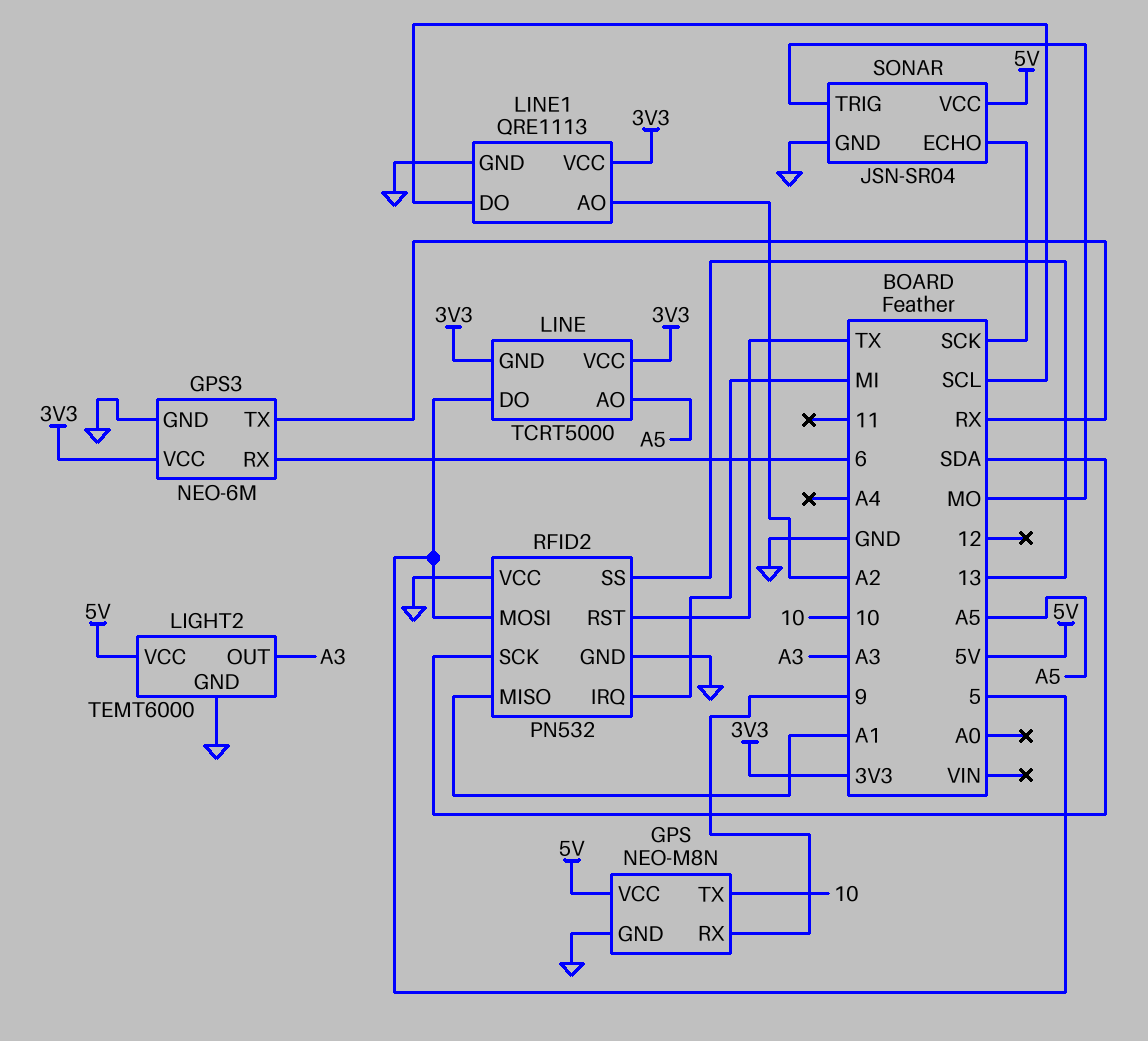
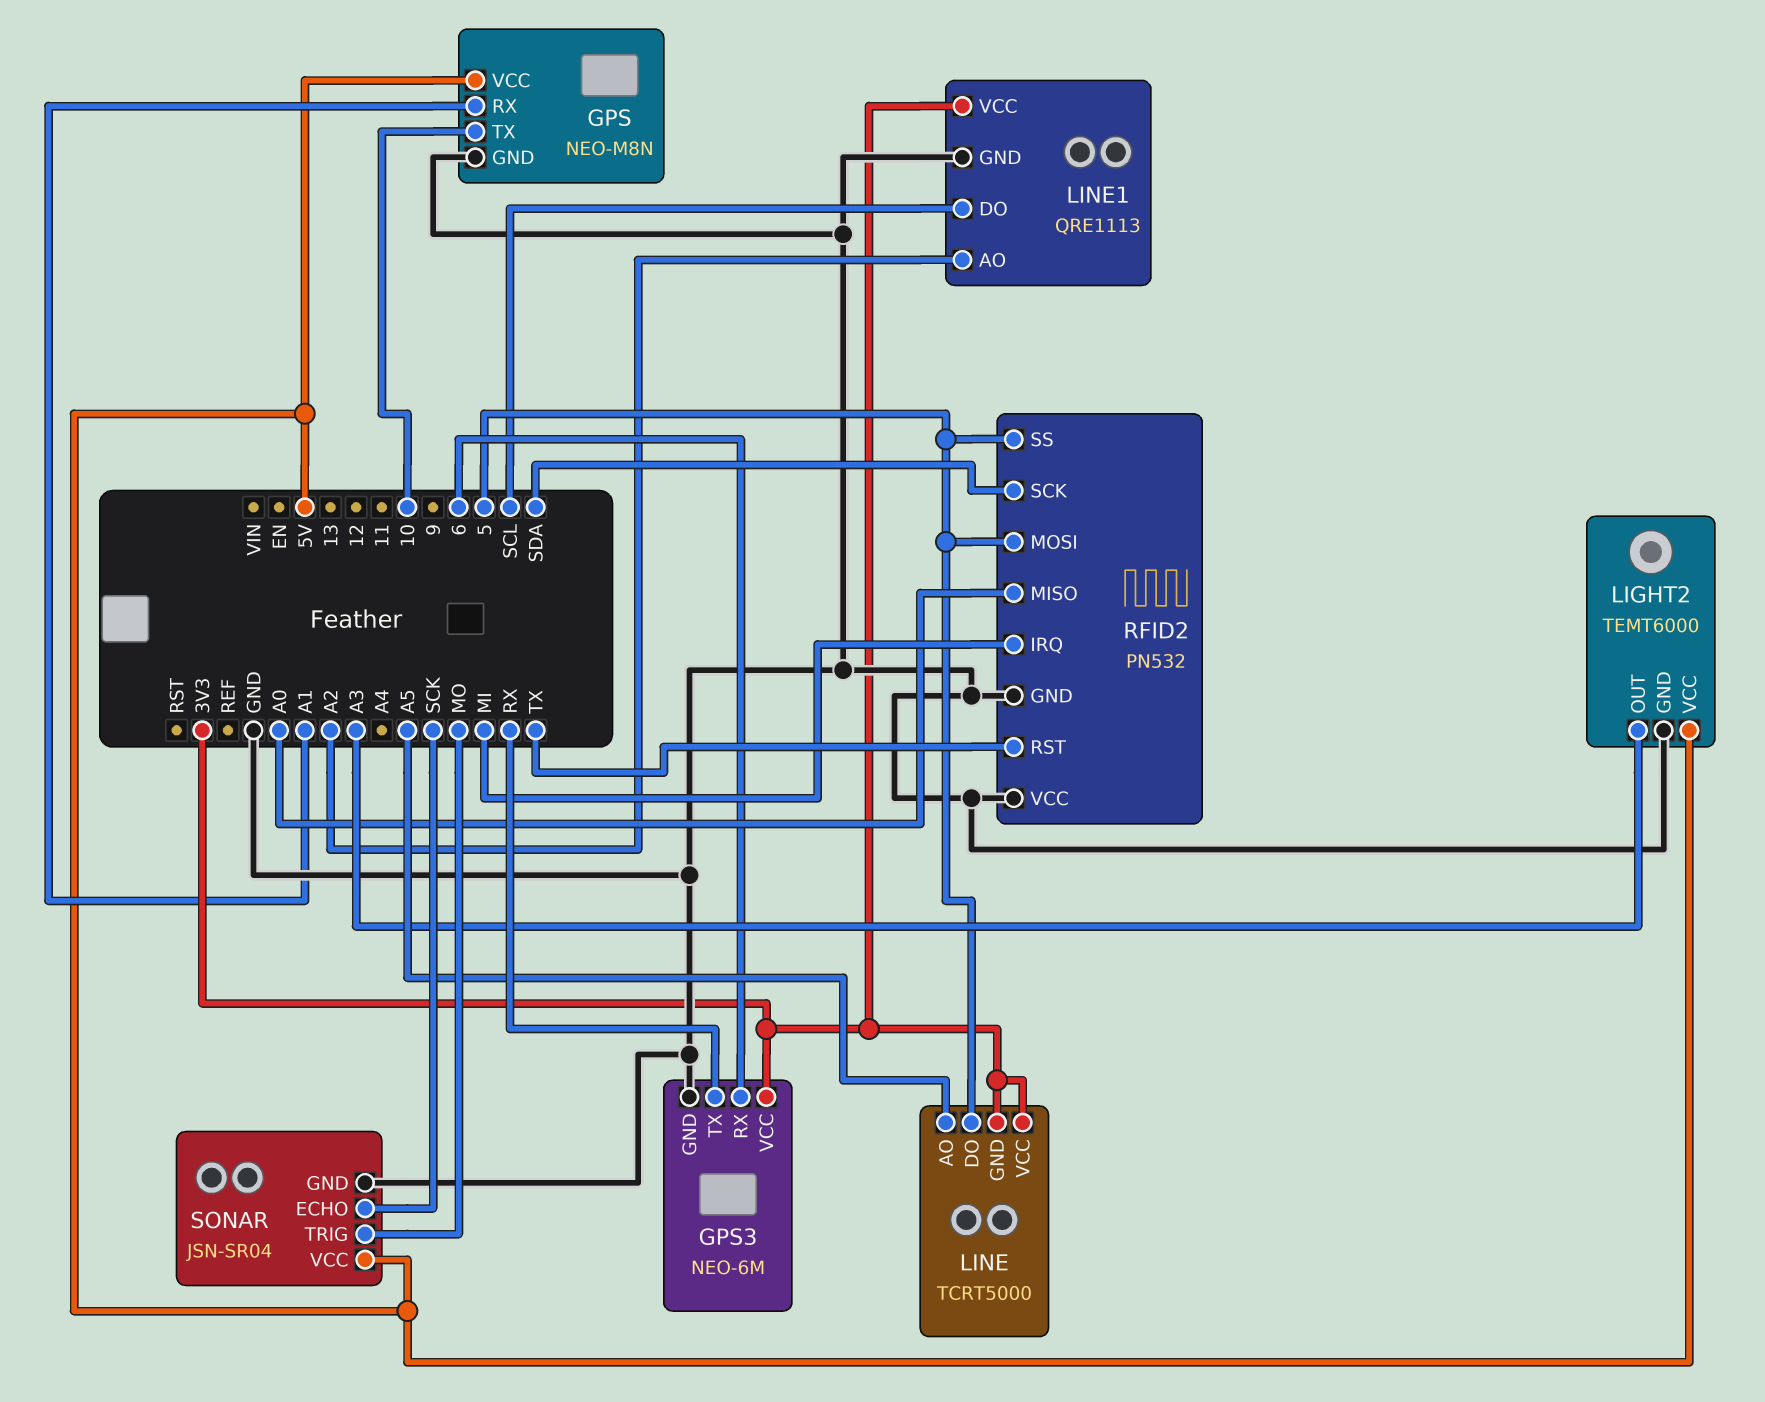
GPS pin RX: 9 -> A1
RFID2 pin MISO: A1 -> A0
RFID2 pin SS: 13 -> 5

